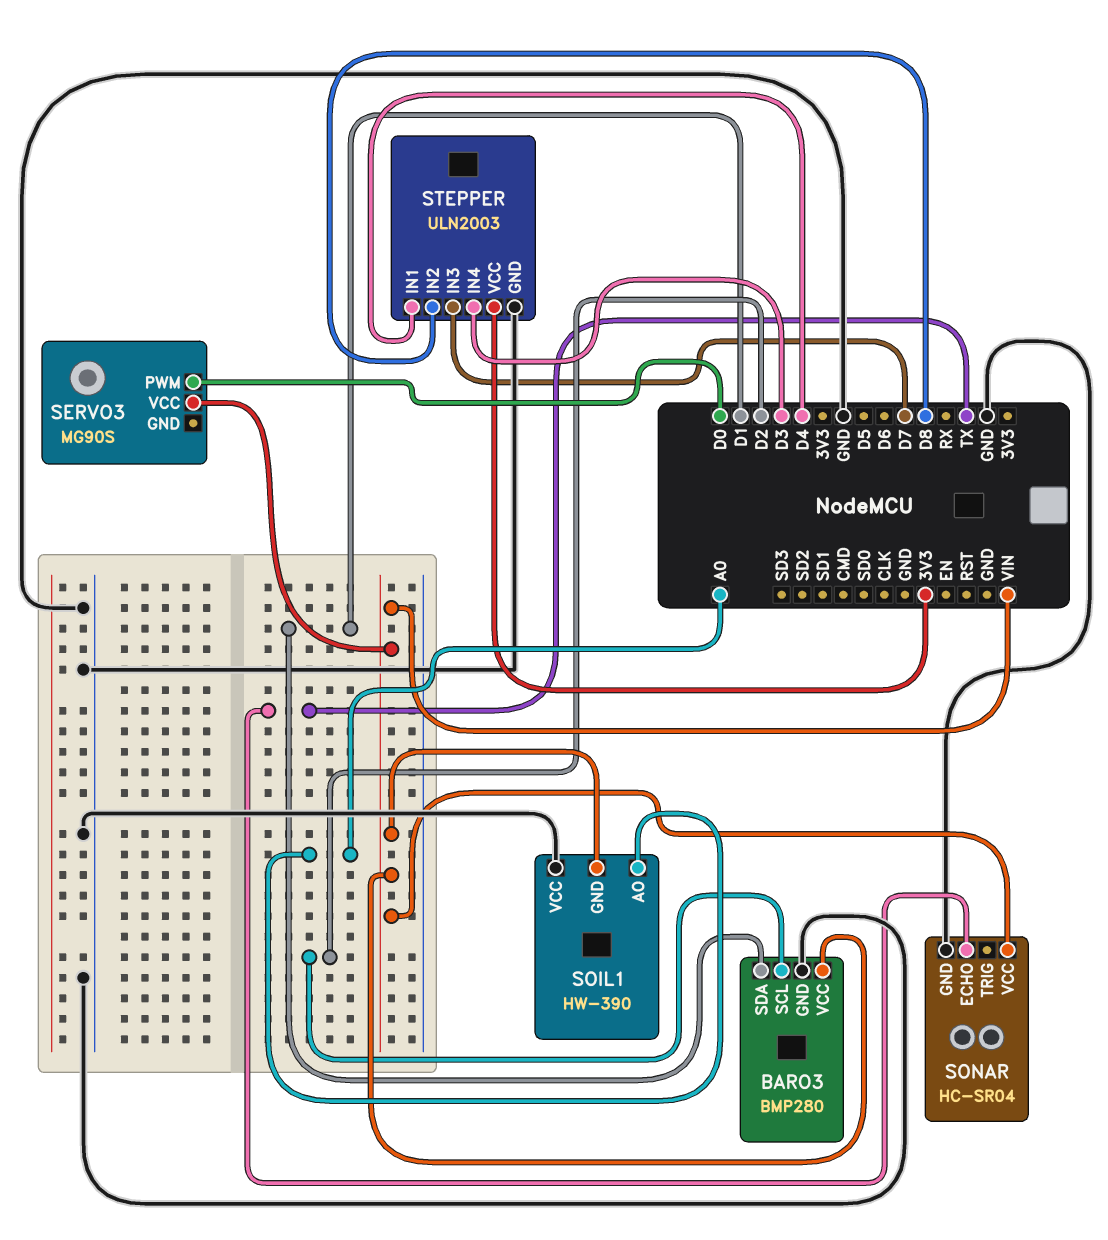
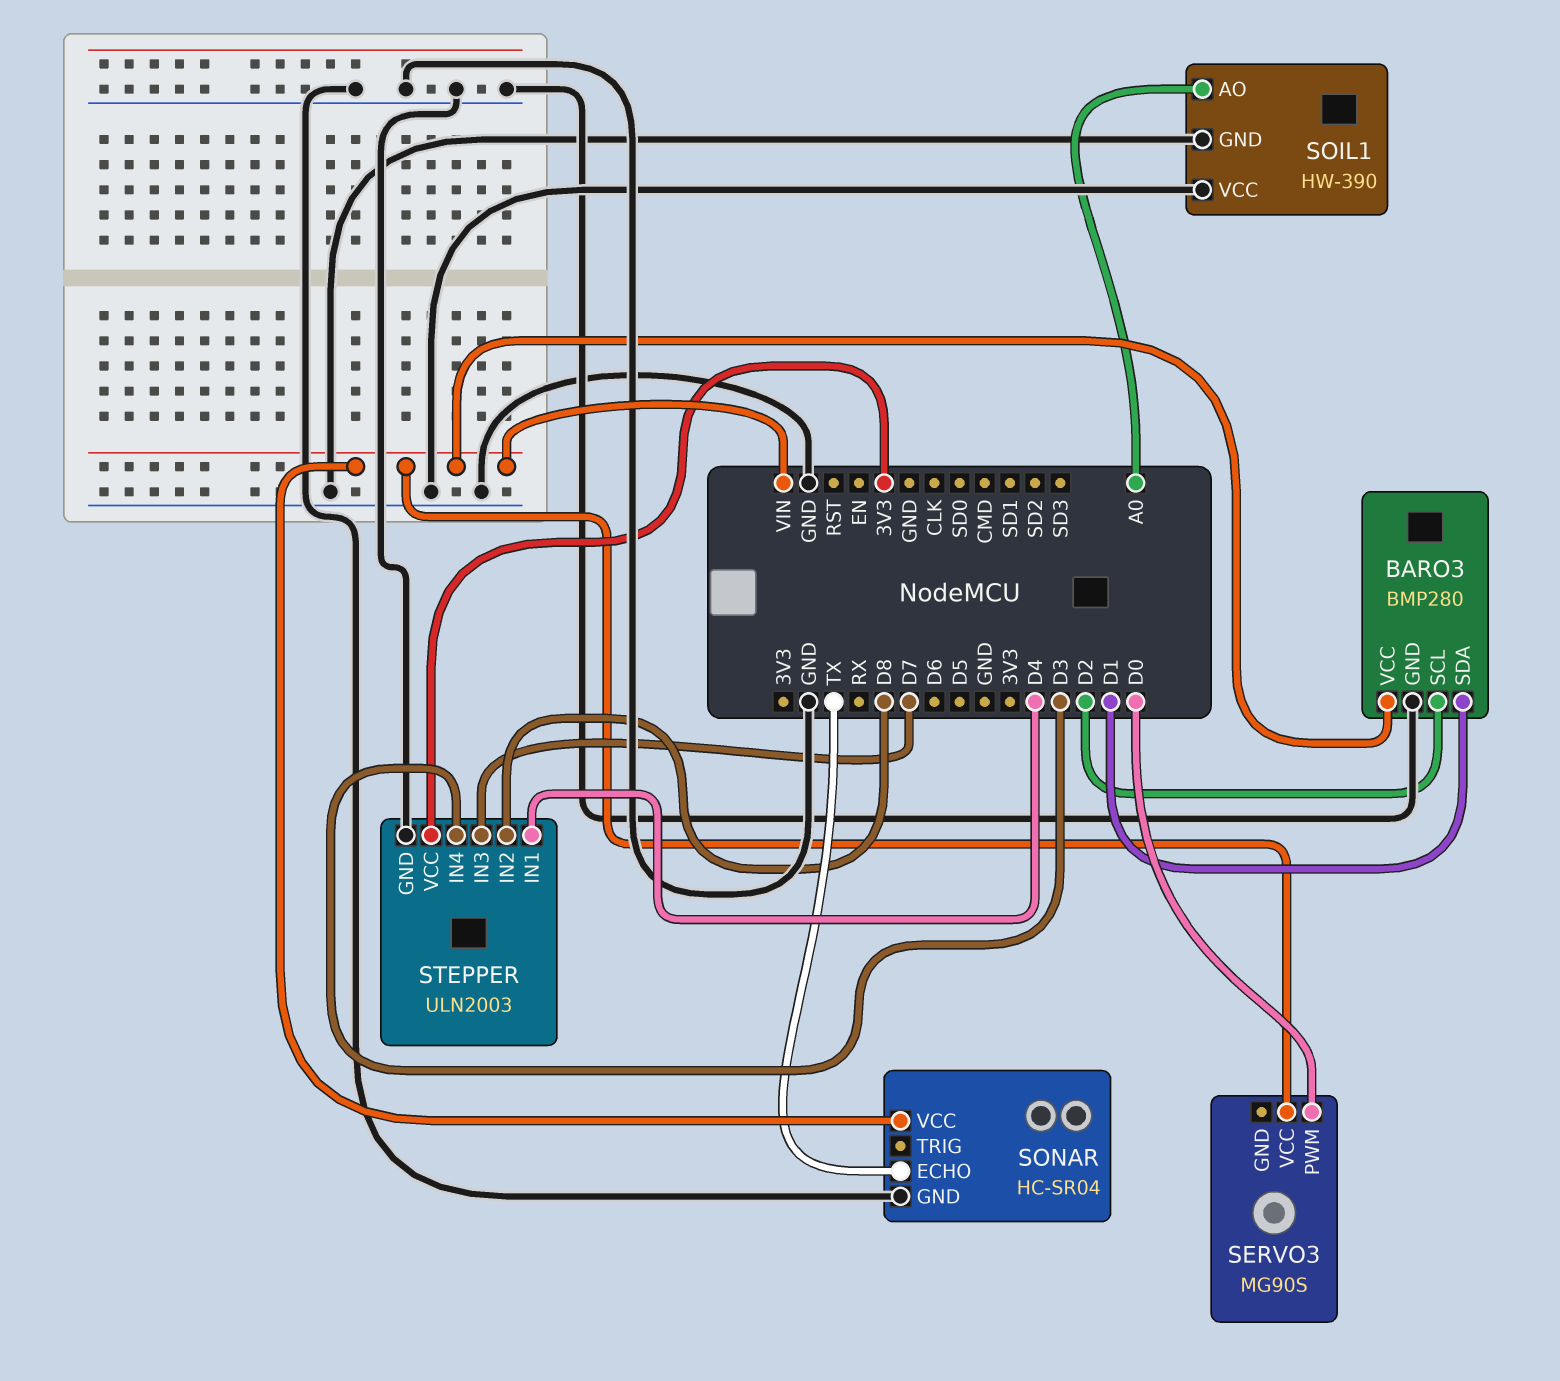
SOIL1 pin GND: VIN -> GND

